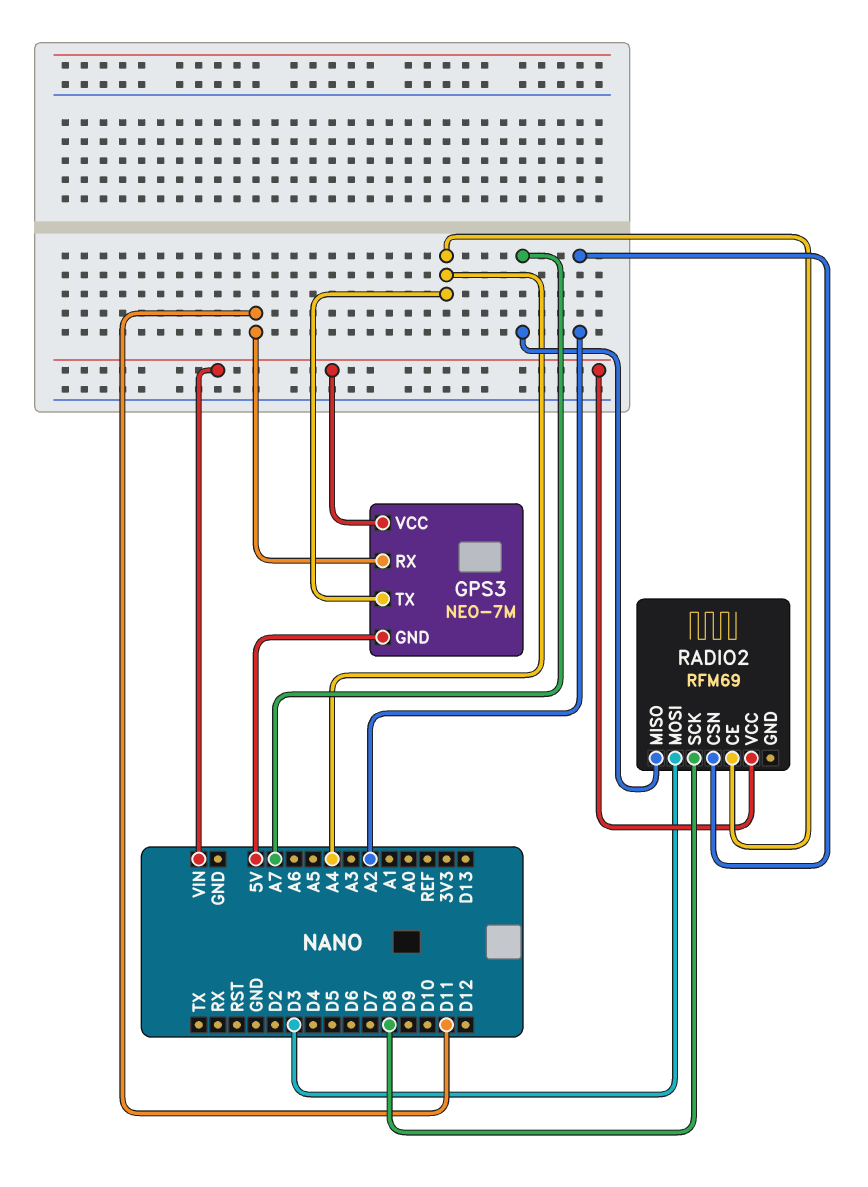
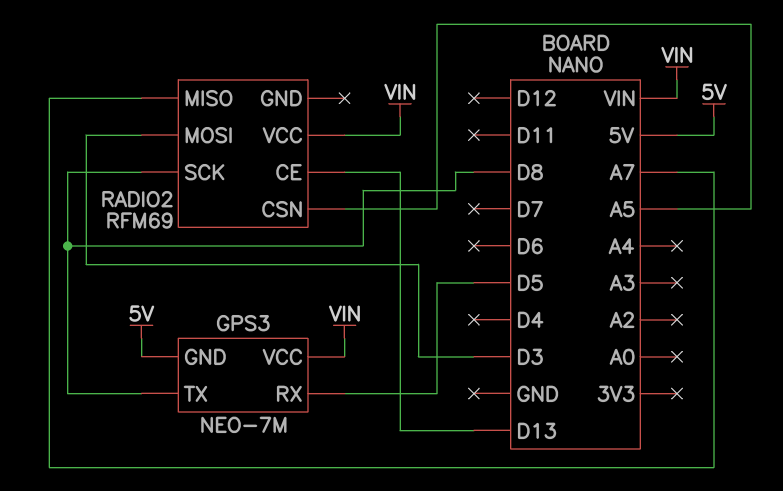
GPS3 pin RX: D11 -> D5
GPS3 pin TX: A4 -> D8
RADIO2 pin CE: A4 -> D13
RADIO2 pin CSN: A2 -> A5

